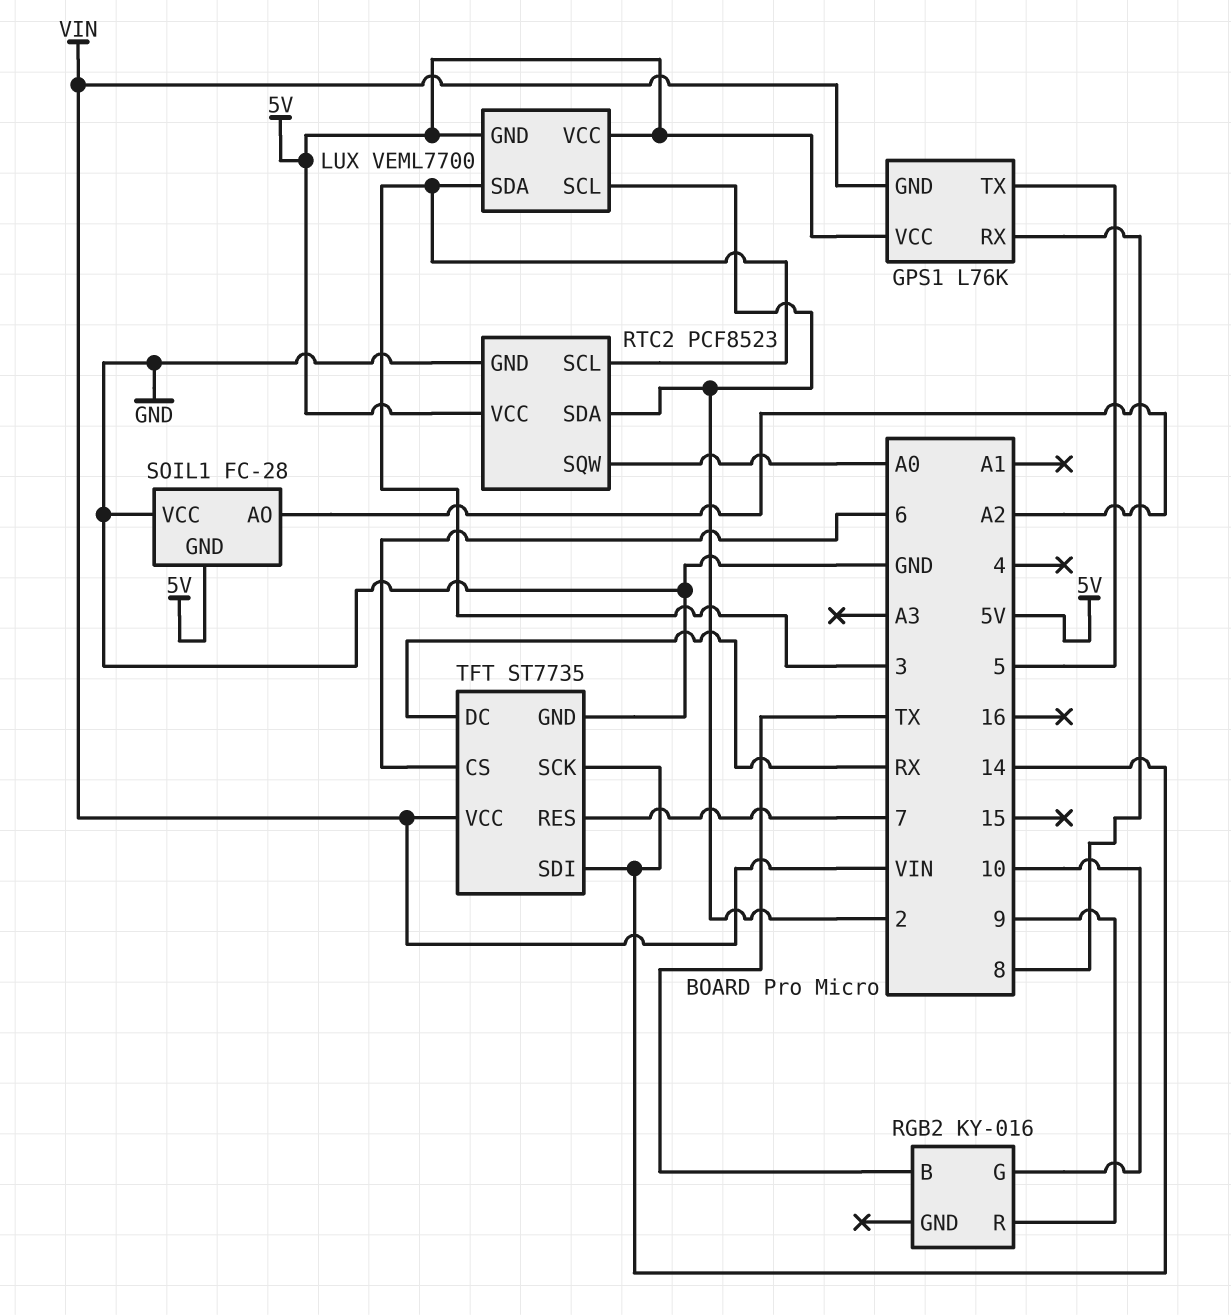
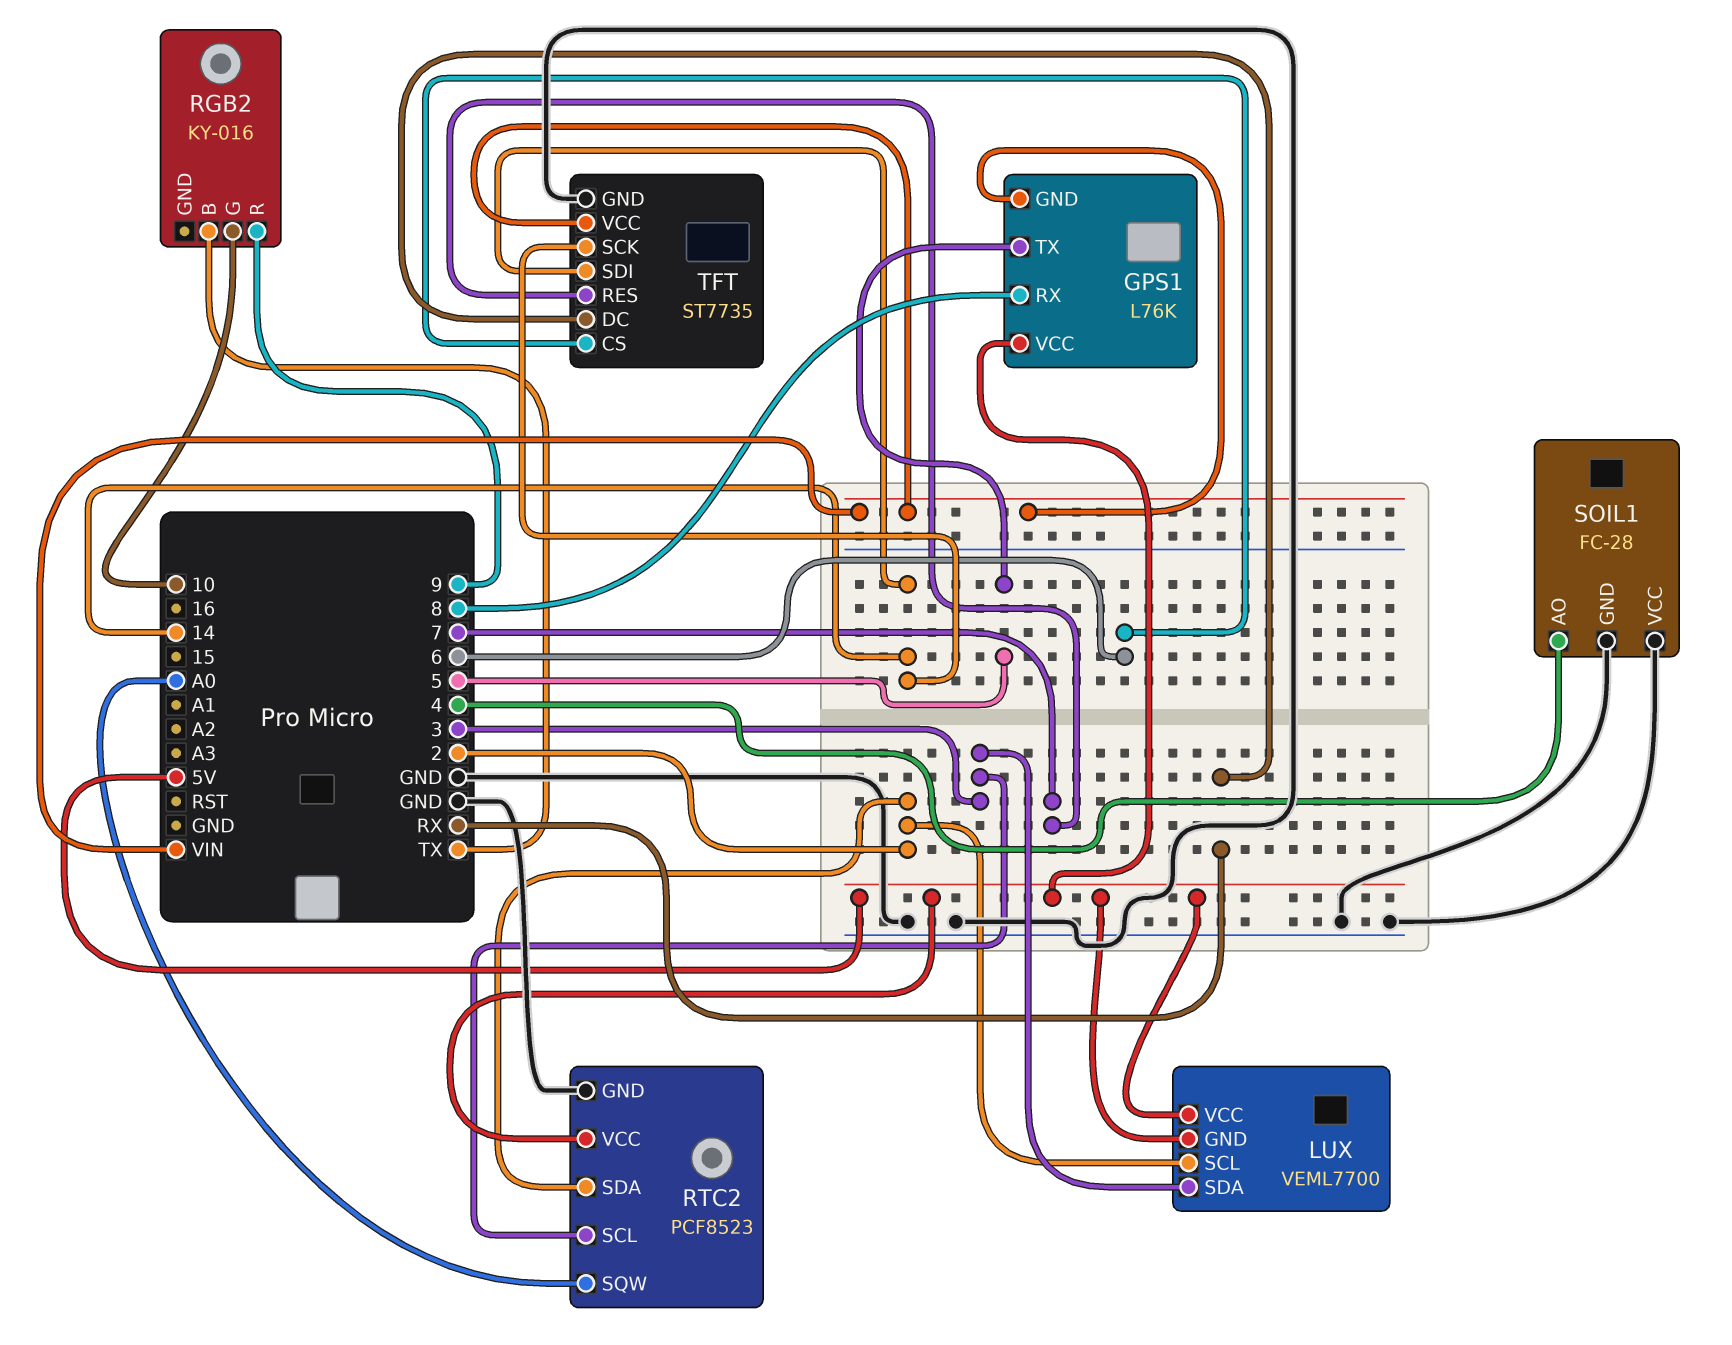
SOIL1 pin AO: A2 -> 4
SOIL1 pin GND: 5V -> GND

